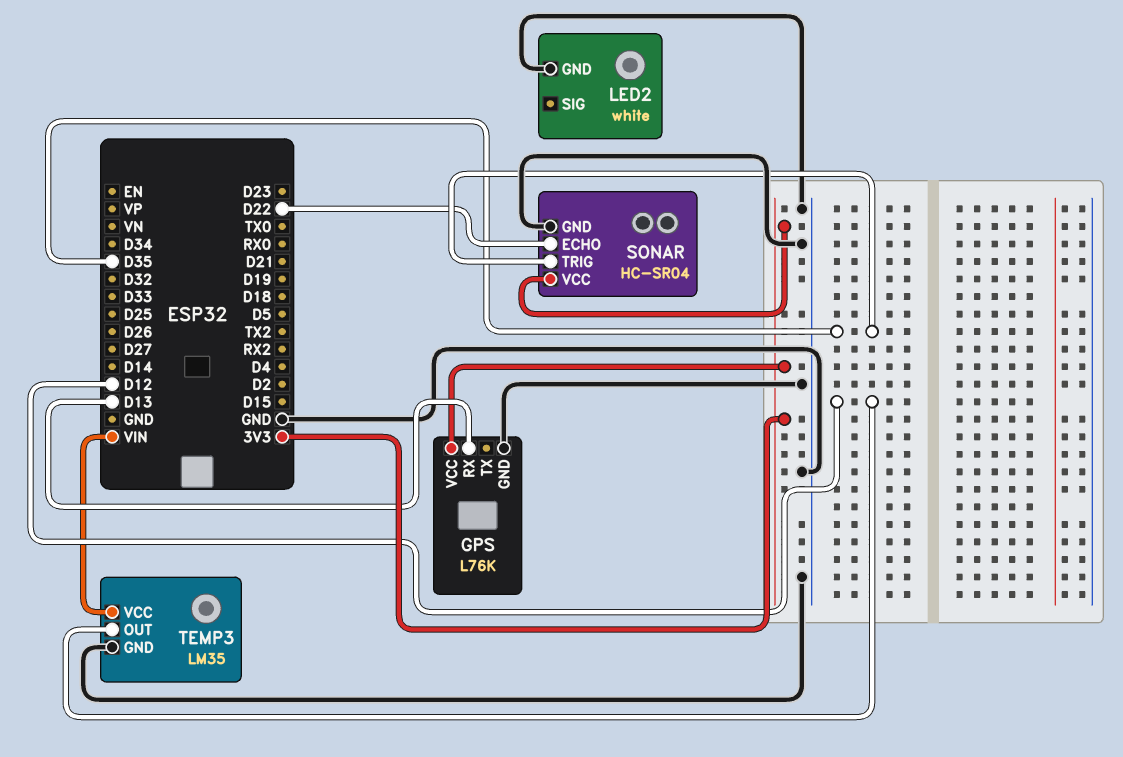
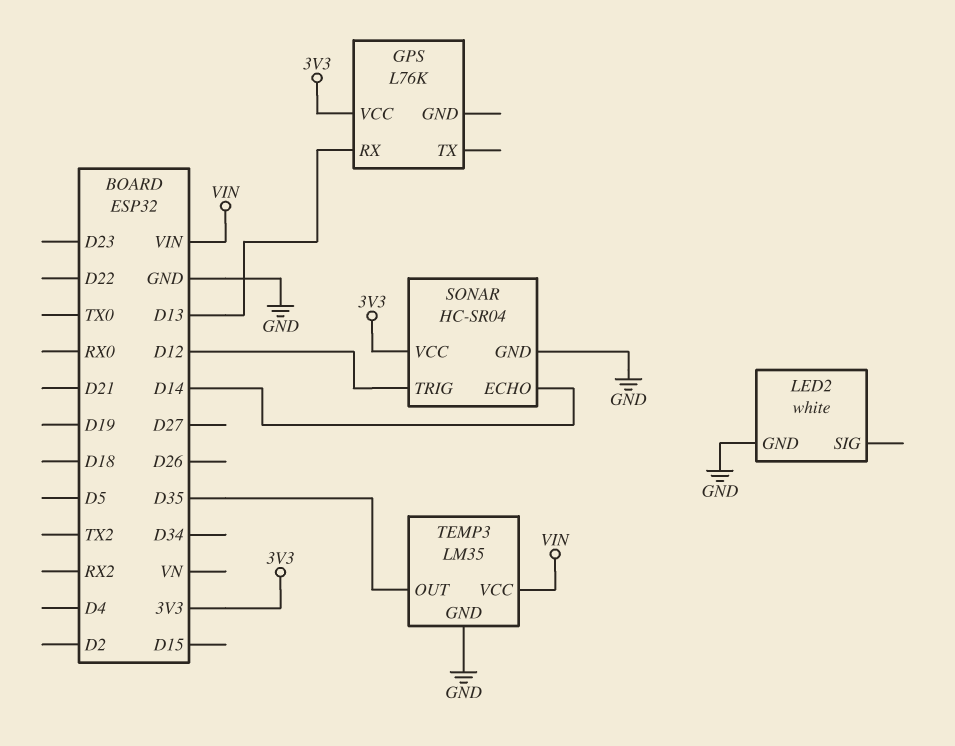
GPS pin GND: GND -> none
SONAR pin ECHO: D22 -> D14
SONAR pin TRIG: D35 -> D12
TEMP3 pin OUT: D12 -> D35

